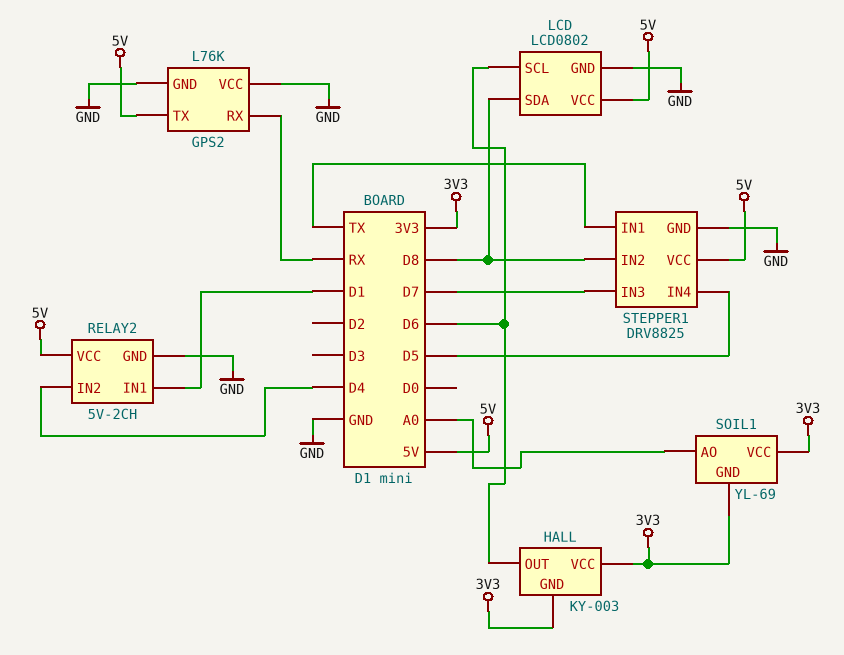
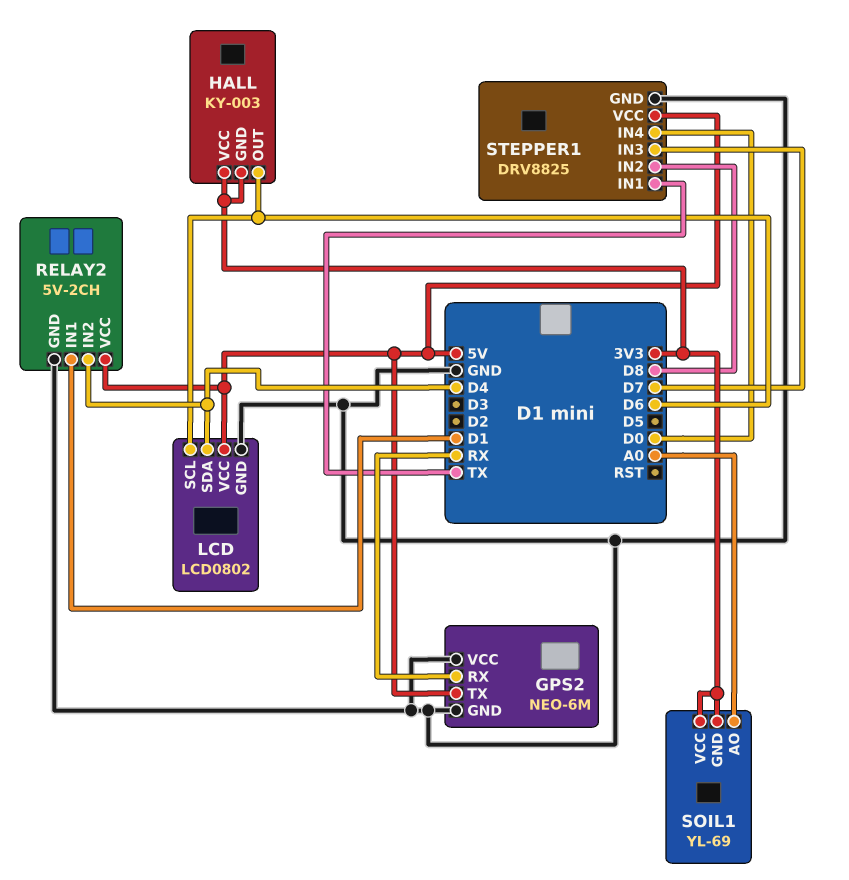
GPS2: L76K -> NEO-6M
LCD pin SDA: D8 -> D4
STEPPER1 pin IN4: D5 -> D0

